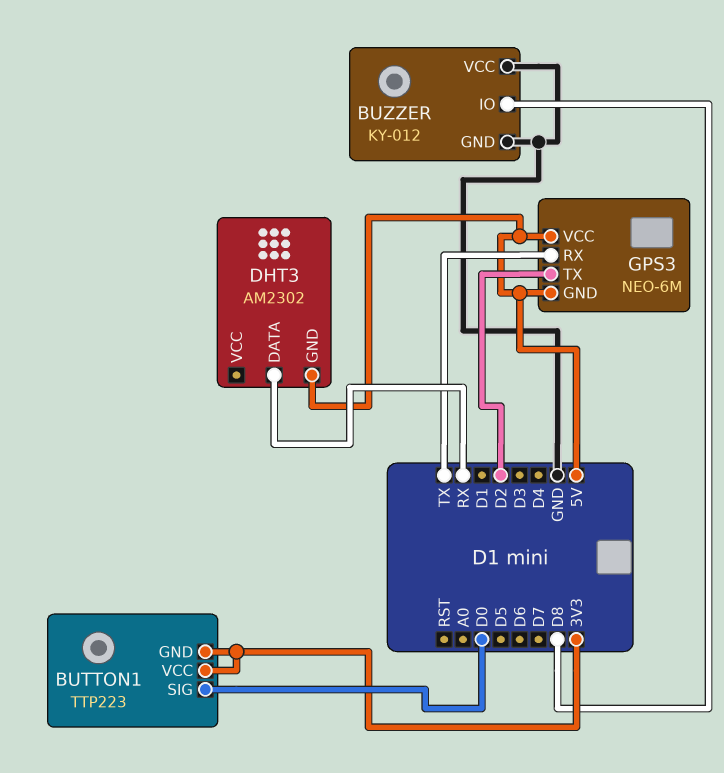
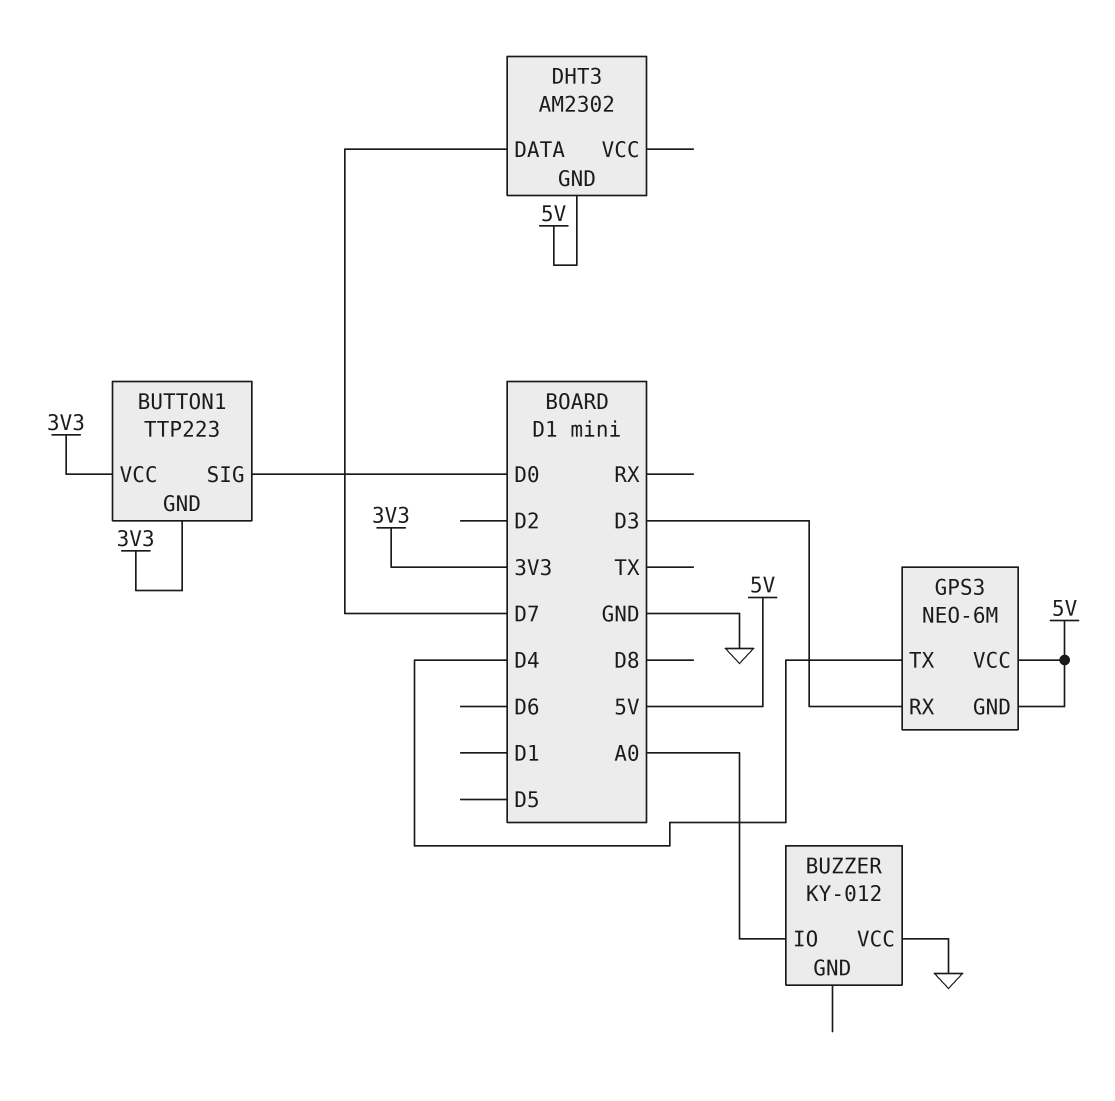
BUZZER pin GND: GND -> none
BUZZER pin IO: D8 -> A0
DHT3 pin DATA: RX -> D7
GPS3 pin RX: TX -> D3
GPS3 pin TX: D2 -> D4

